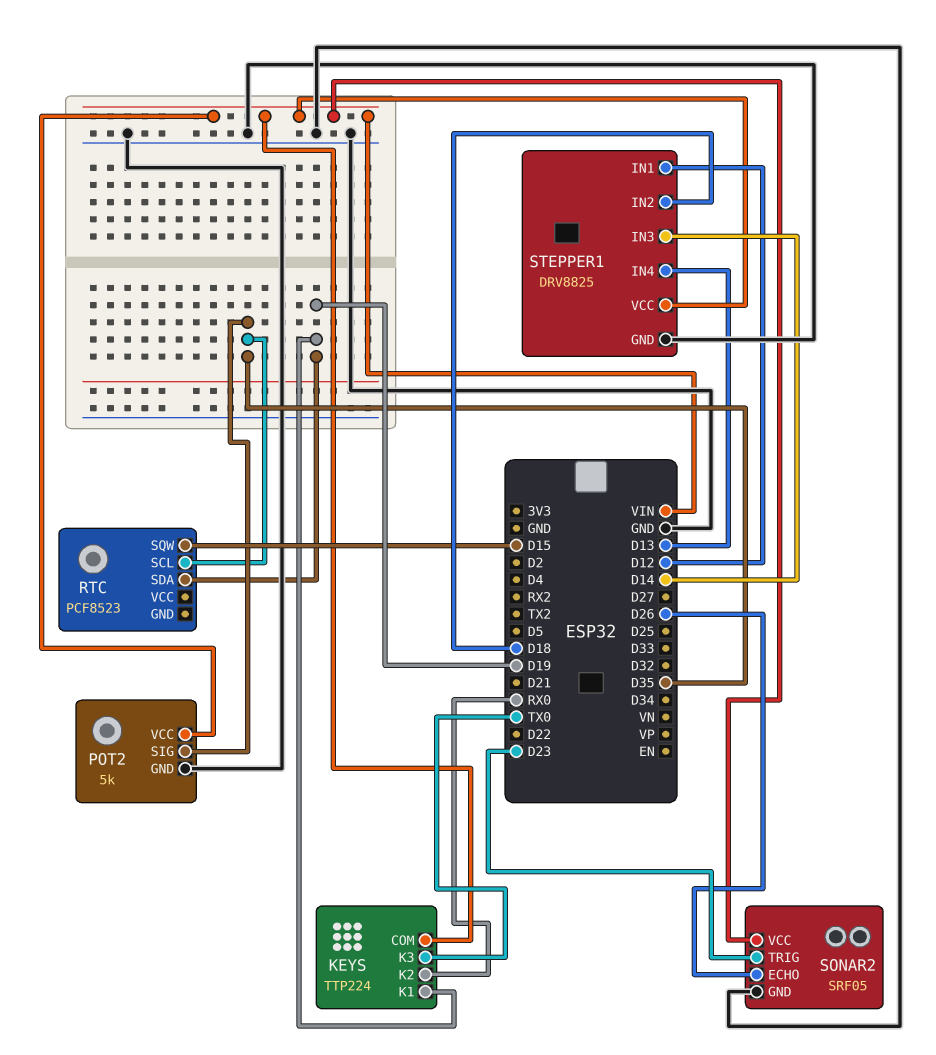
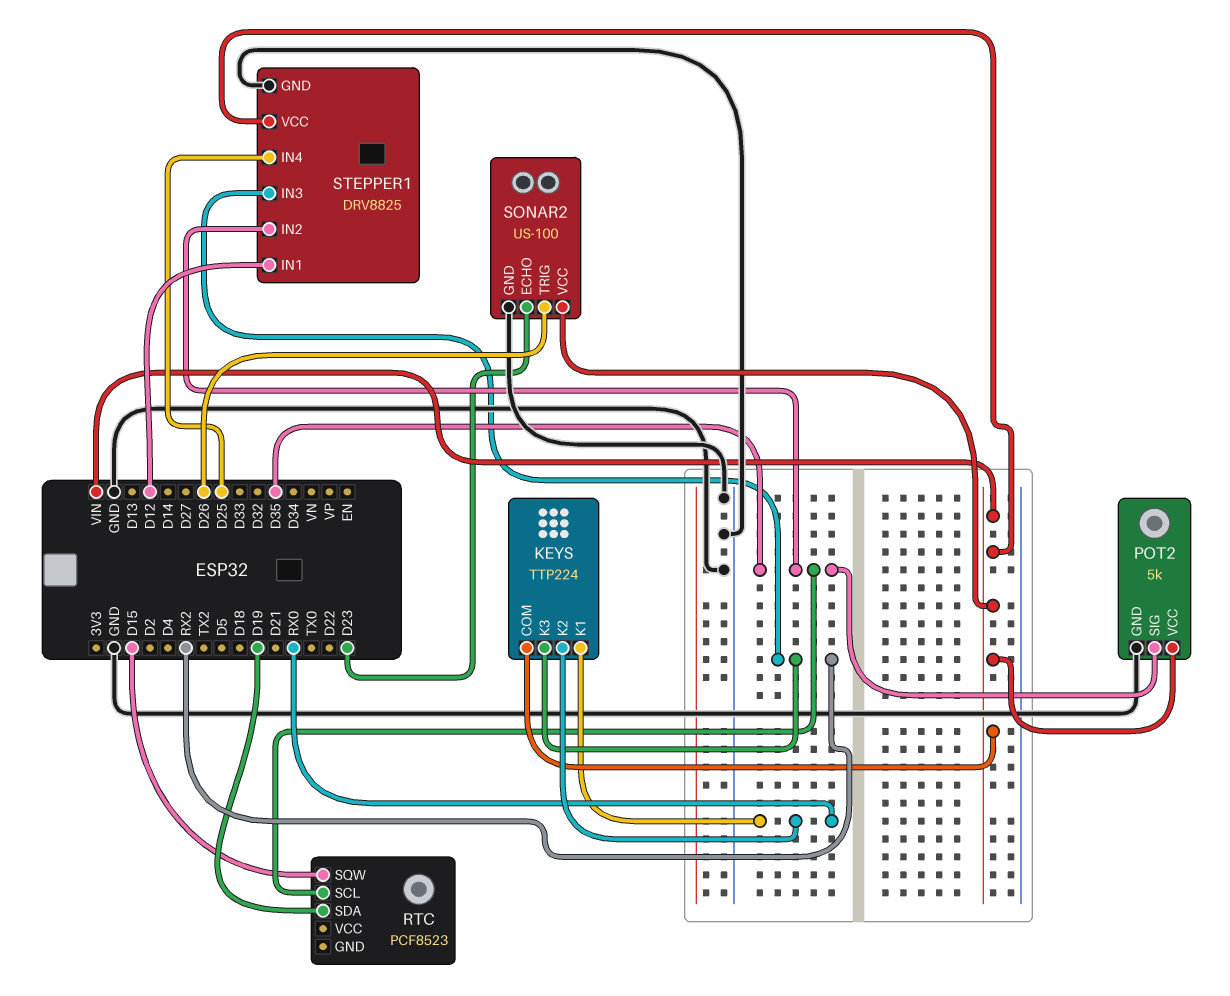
KEYS pin K1: D19 -> RX0
KEYS pin K3: TX0 -> RX2
SONAR2: SRF05 -> US-100
SONAR2 pin ECHO: D26 -> D23
SONAR2 pin TRIG: D23 -> D26
STEPPER1 pin IN2: D18 -> D35
STEPPER1 pin IN3: D14 -> RX2
STEPPER1 pin IN4: D13 -> D25

